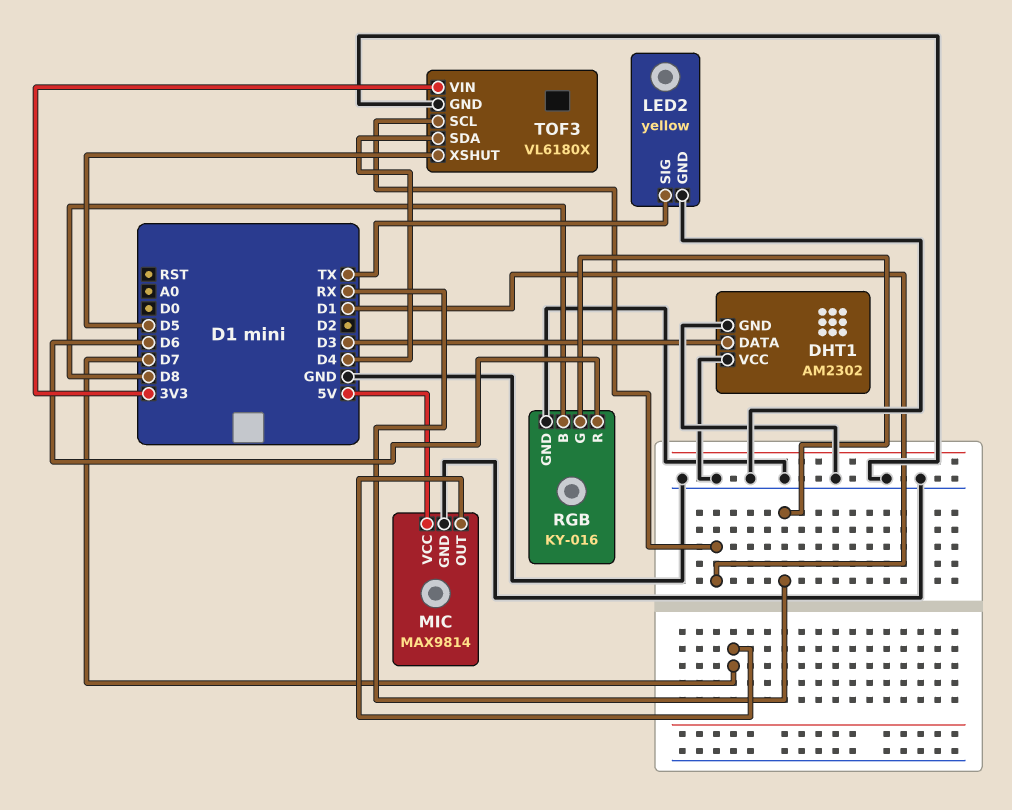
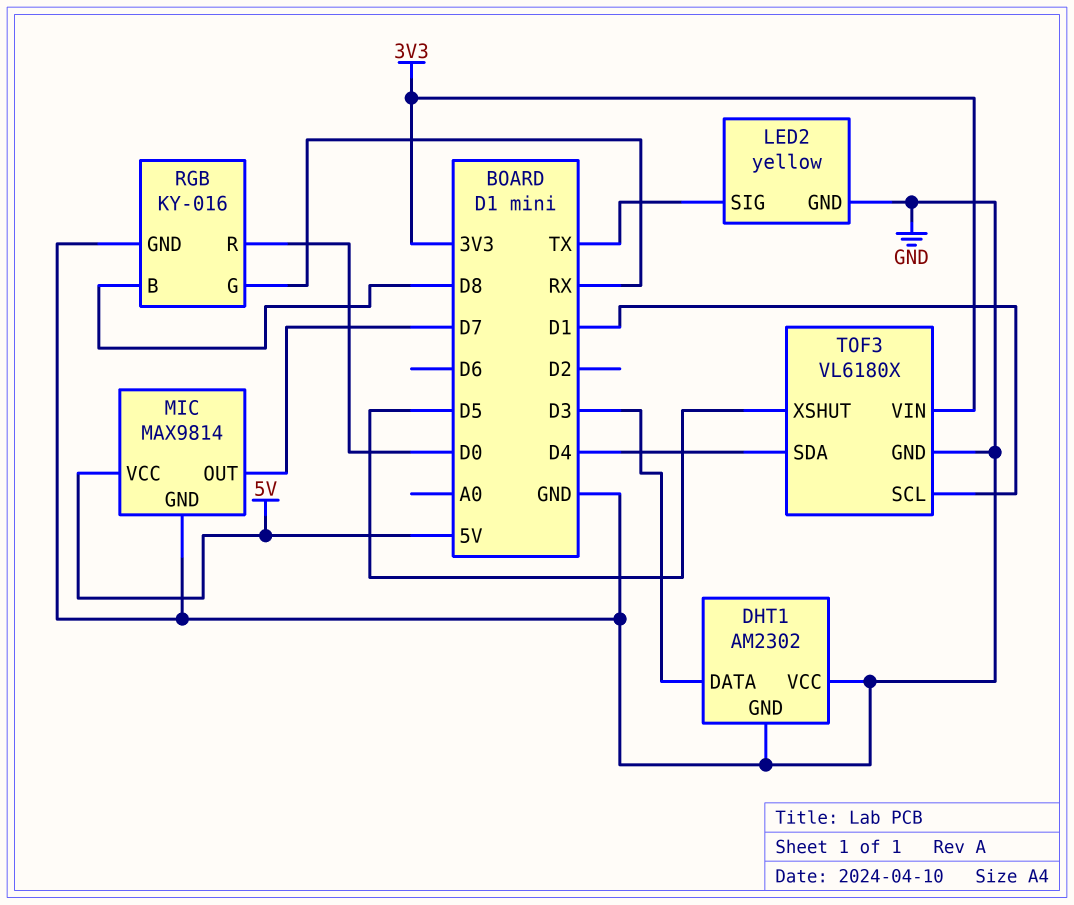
RGB pin R: D6 -> D0

